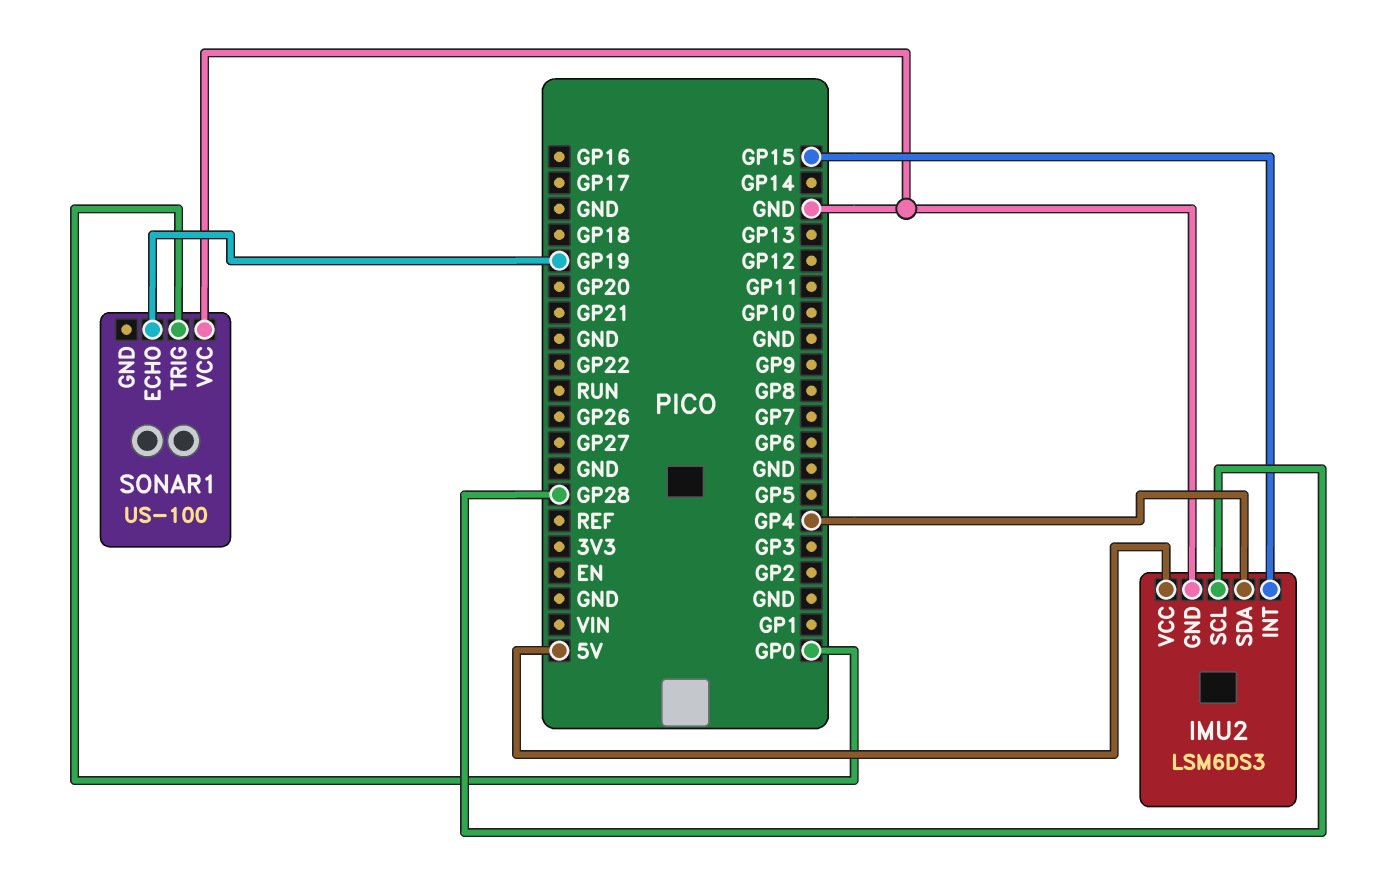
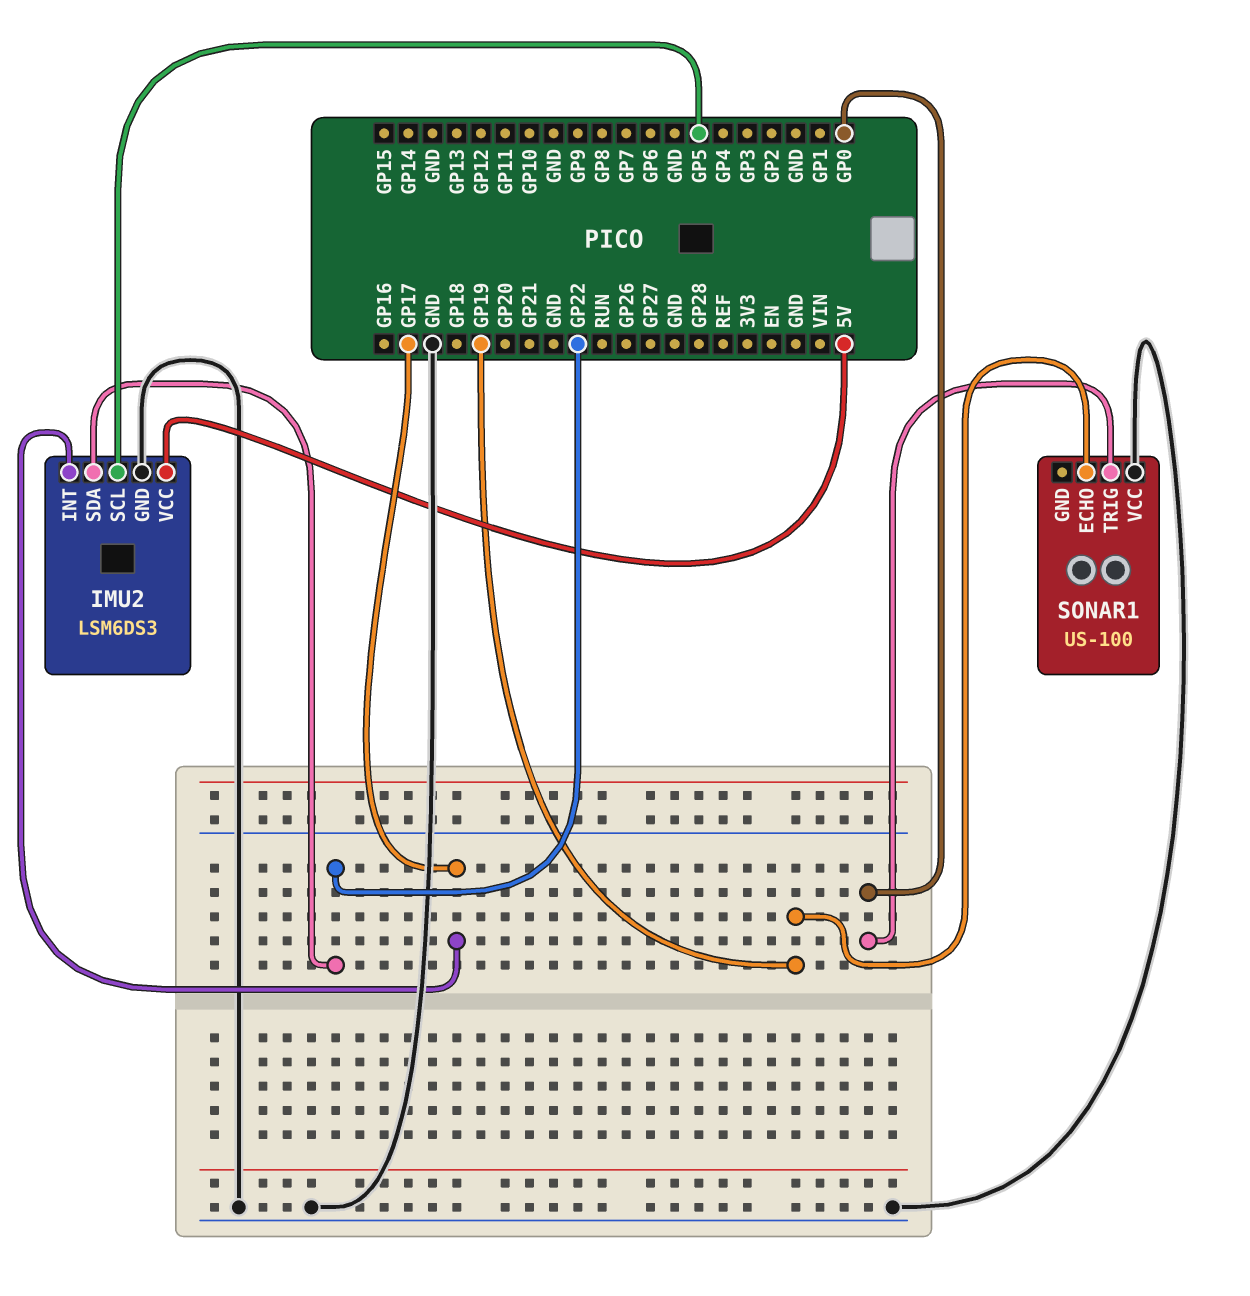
IMU2 pin INT: GP15 -> GP17
IMU2 pin SCL: GP28 -> GP5
IMU2 pin SDA: GP4 -> GP22

